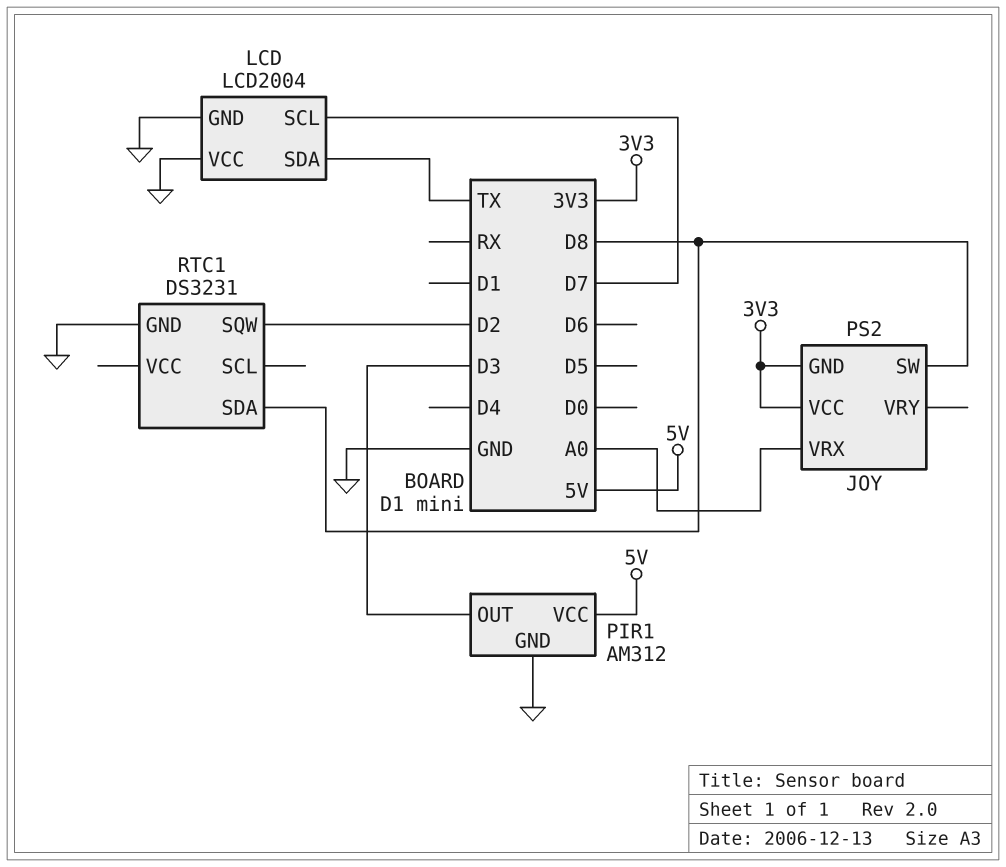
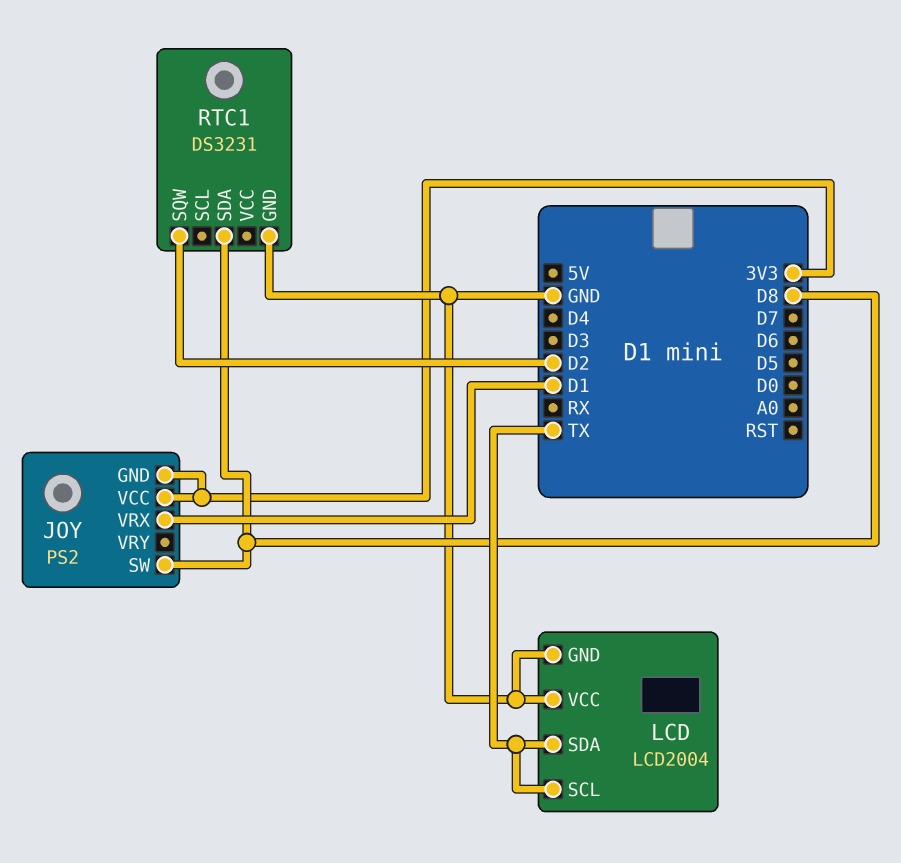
JOY pin VRX: A0 -> D1
LCD pin SCL: D7 -> TX
PIR1: AM312 -> none
PIR1 pin GND: GND -> none
PIR1 pin OUT: D3 -> none
PIR1 pin VCC: 5V -> none

